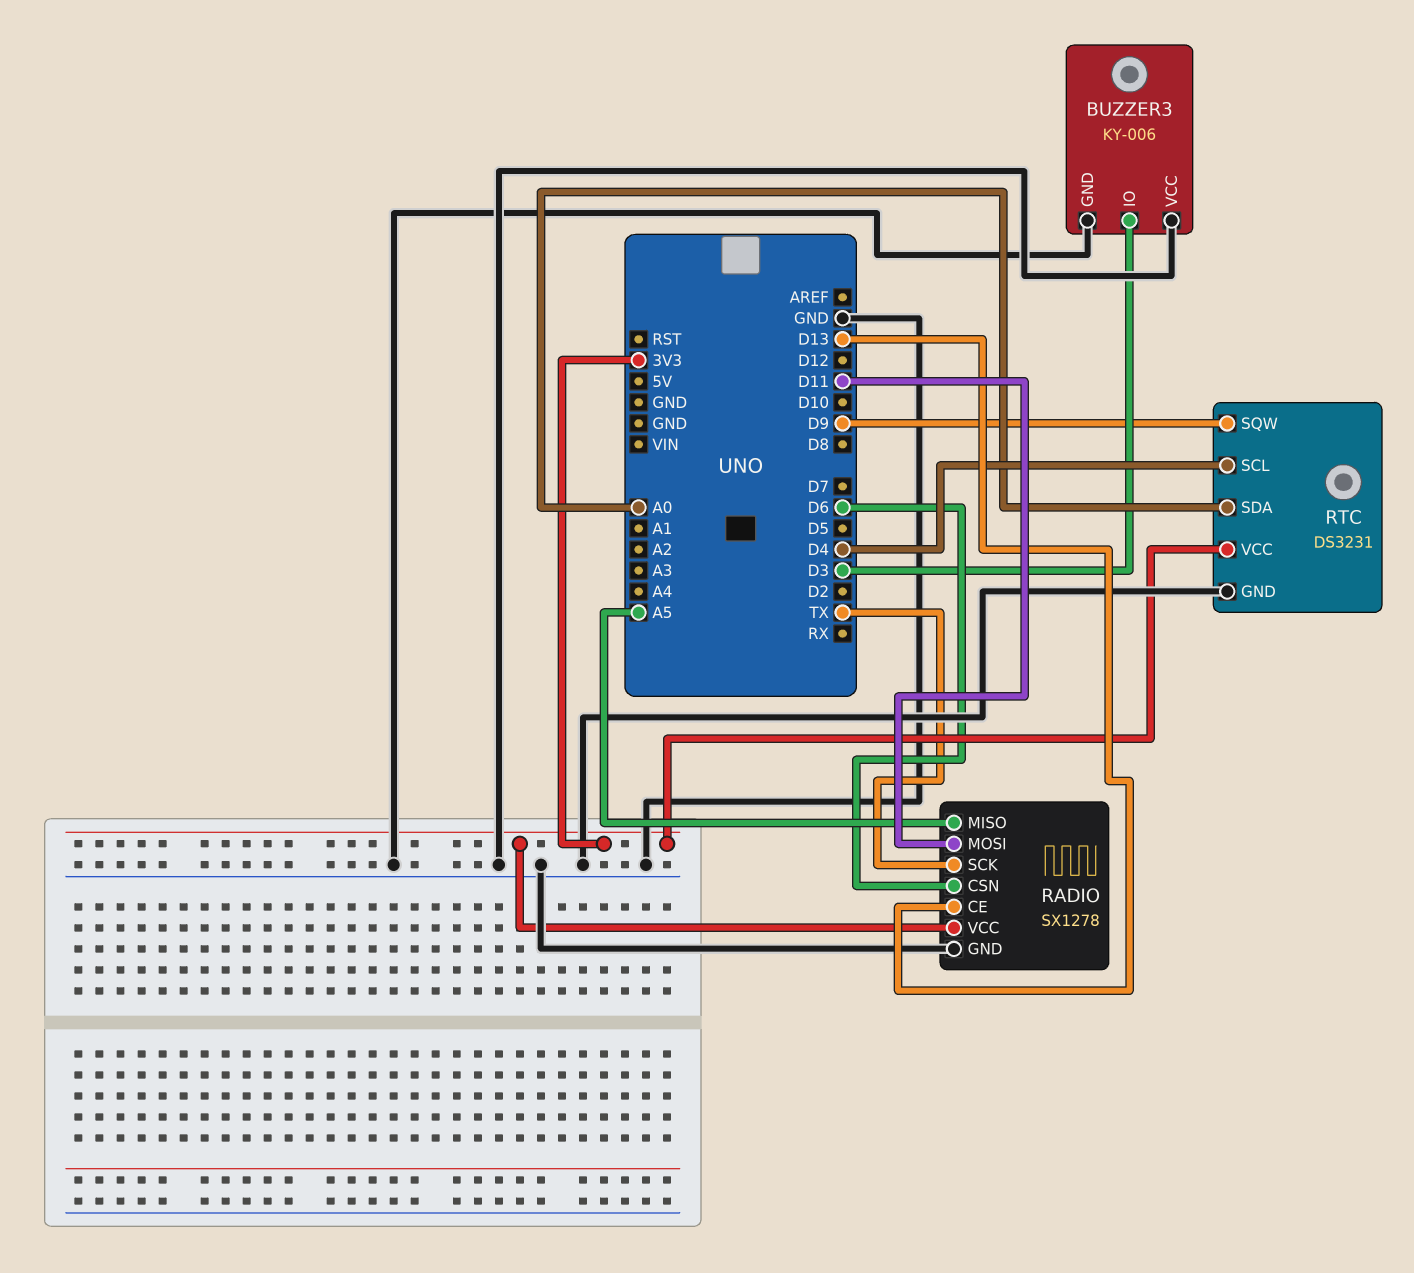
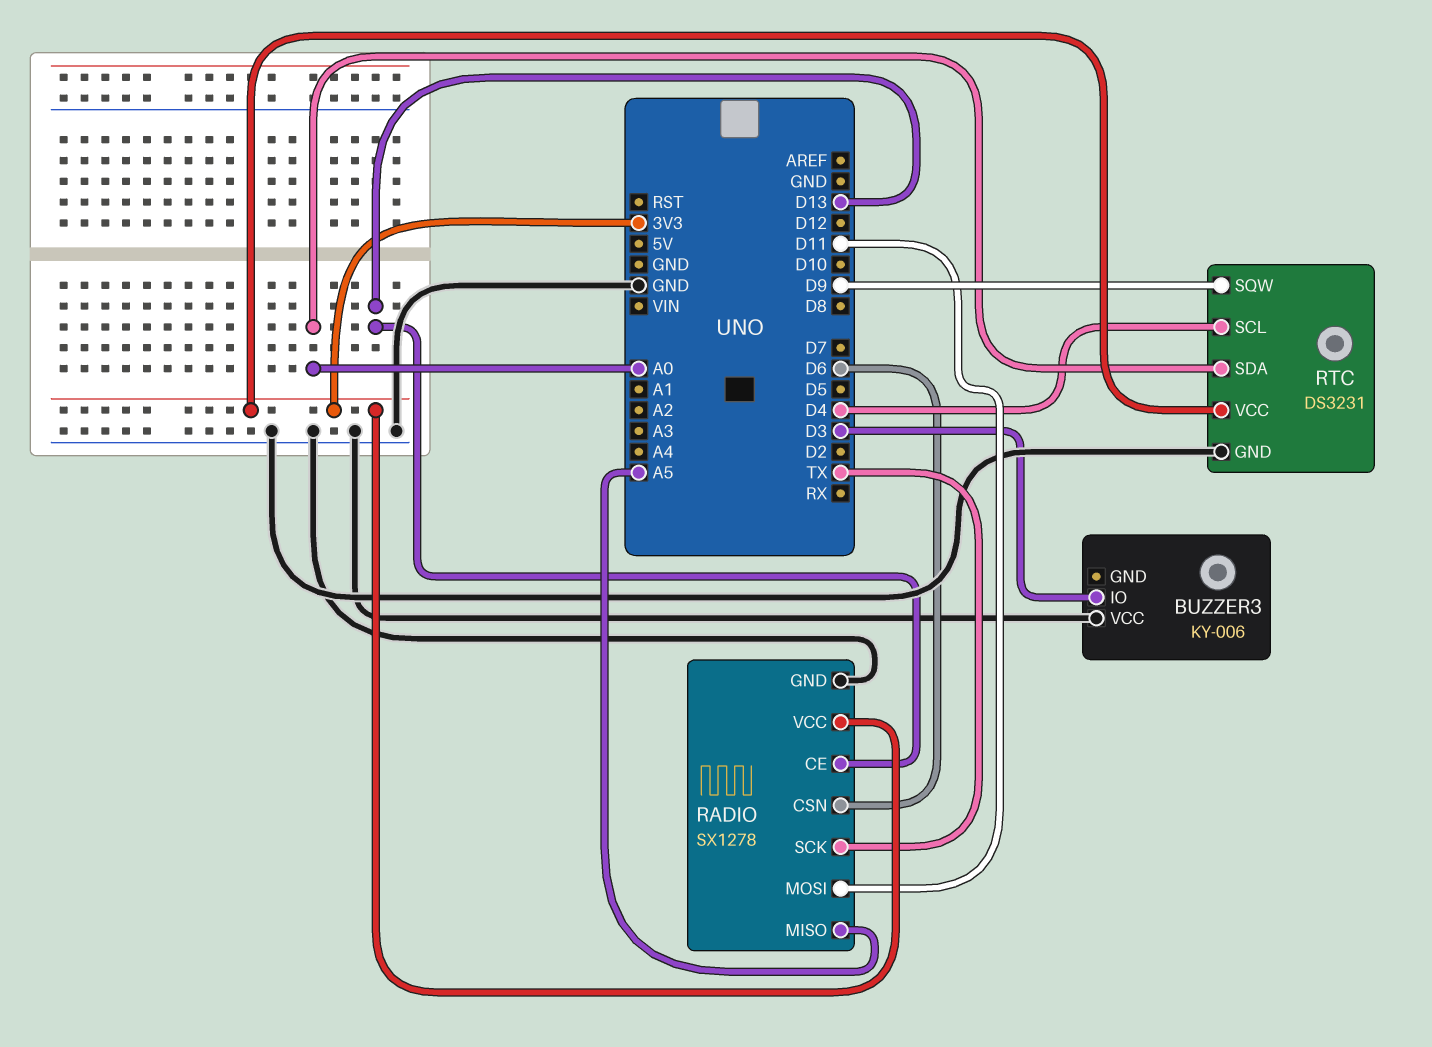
BUZZER3 pin GND: GND -> none

